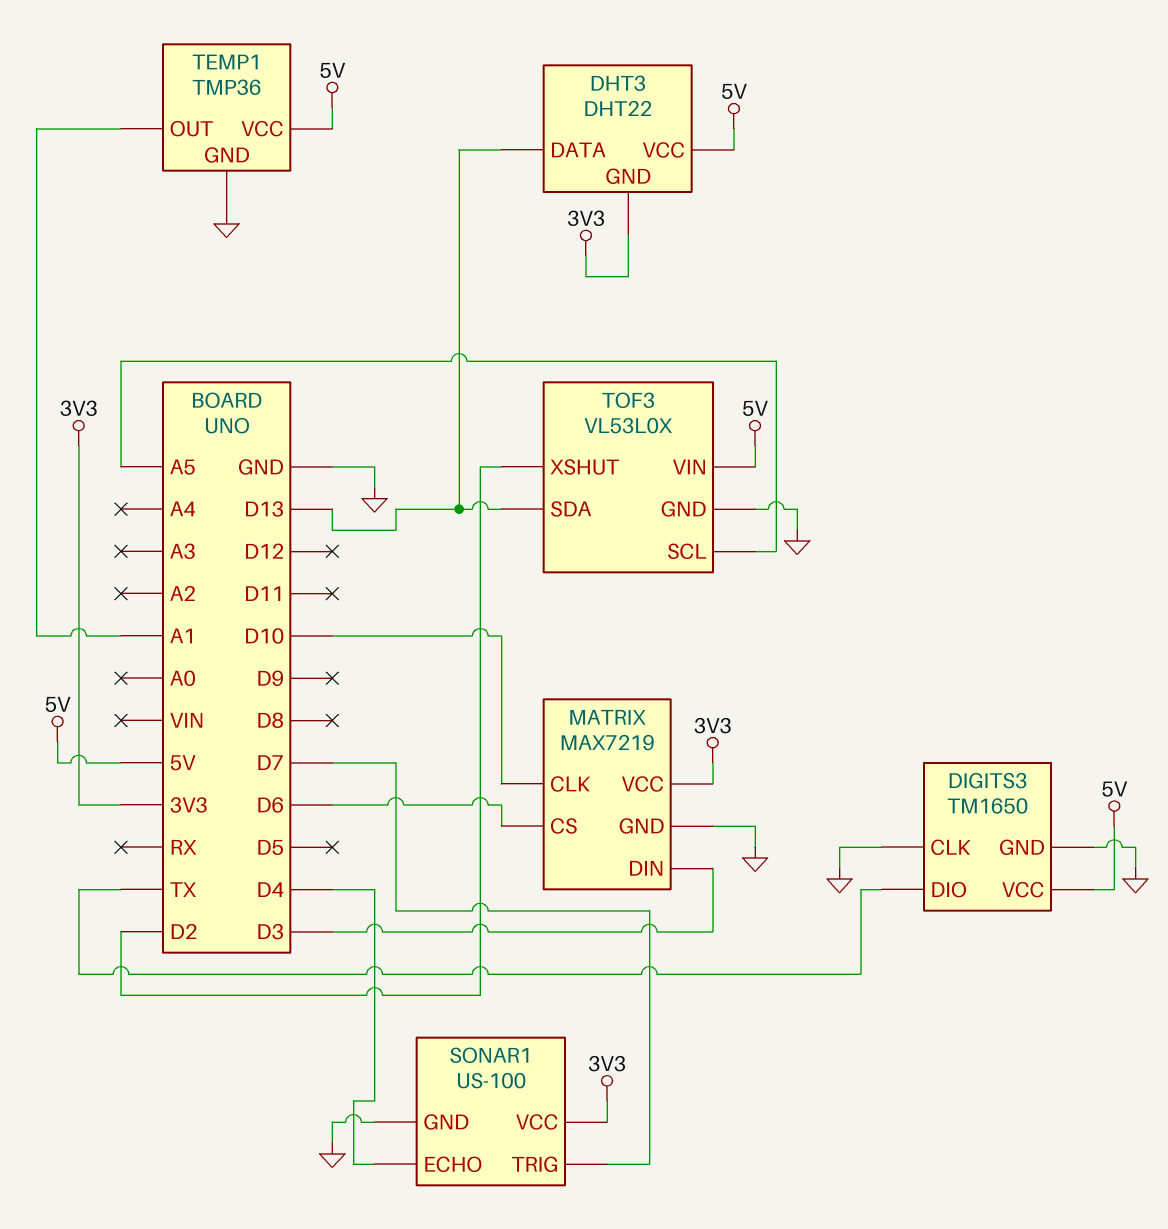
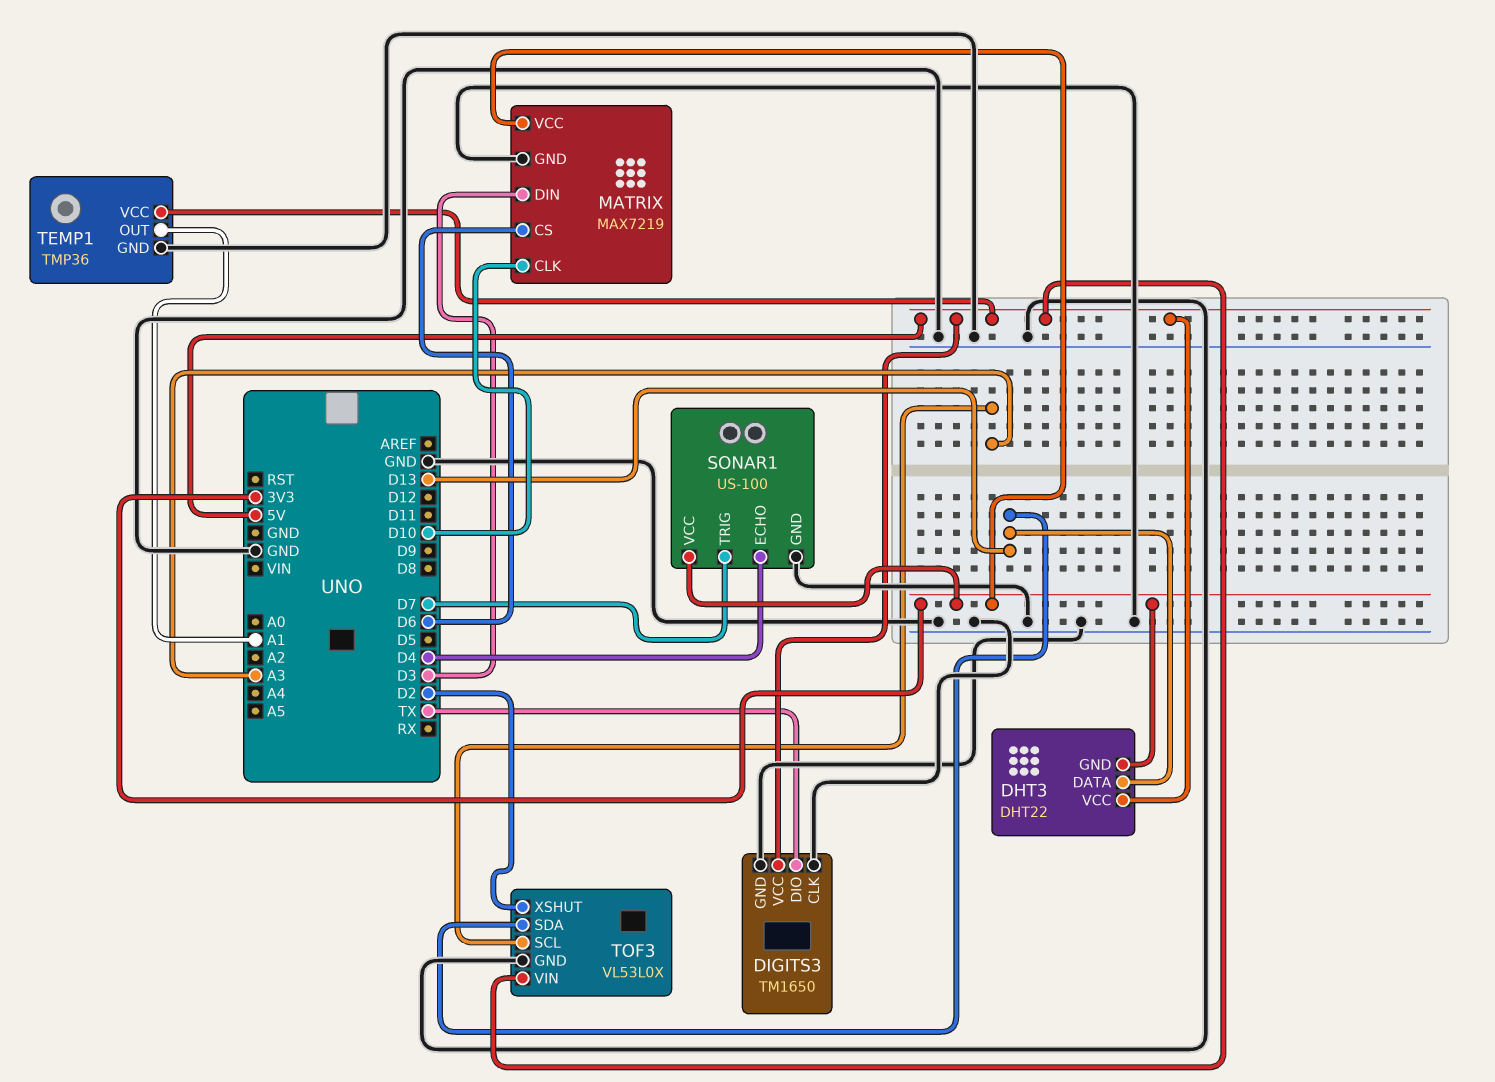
TOF3 pin SCL: A5 -> A3

